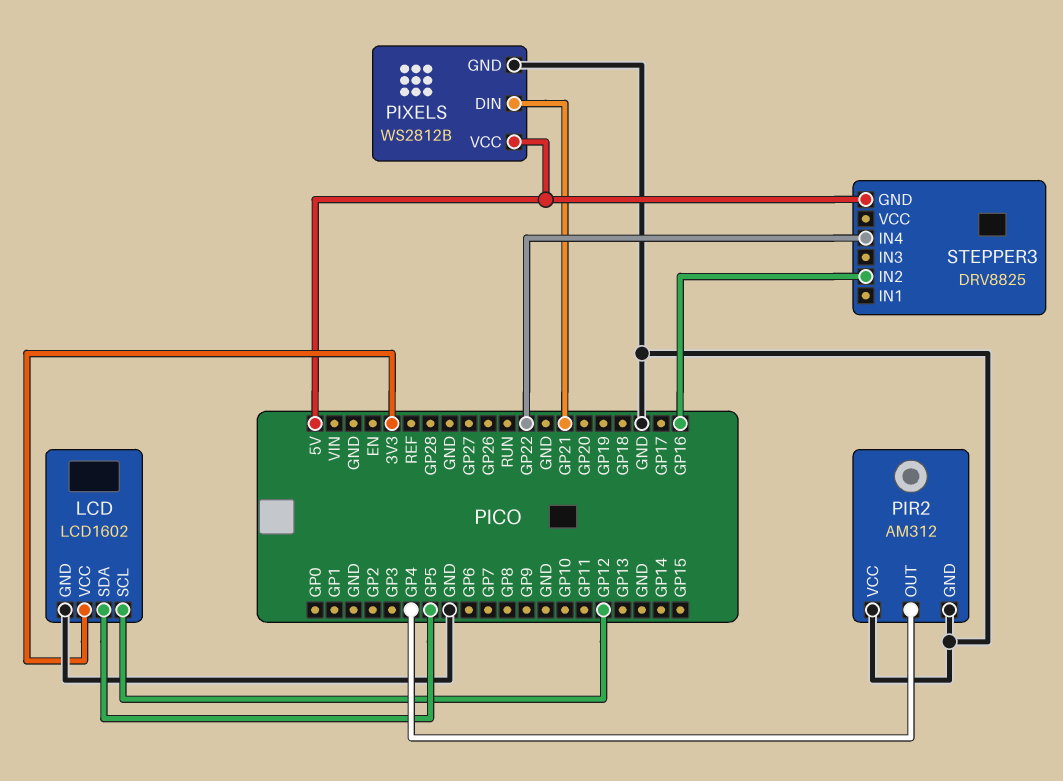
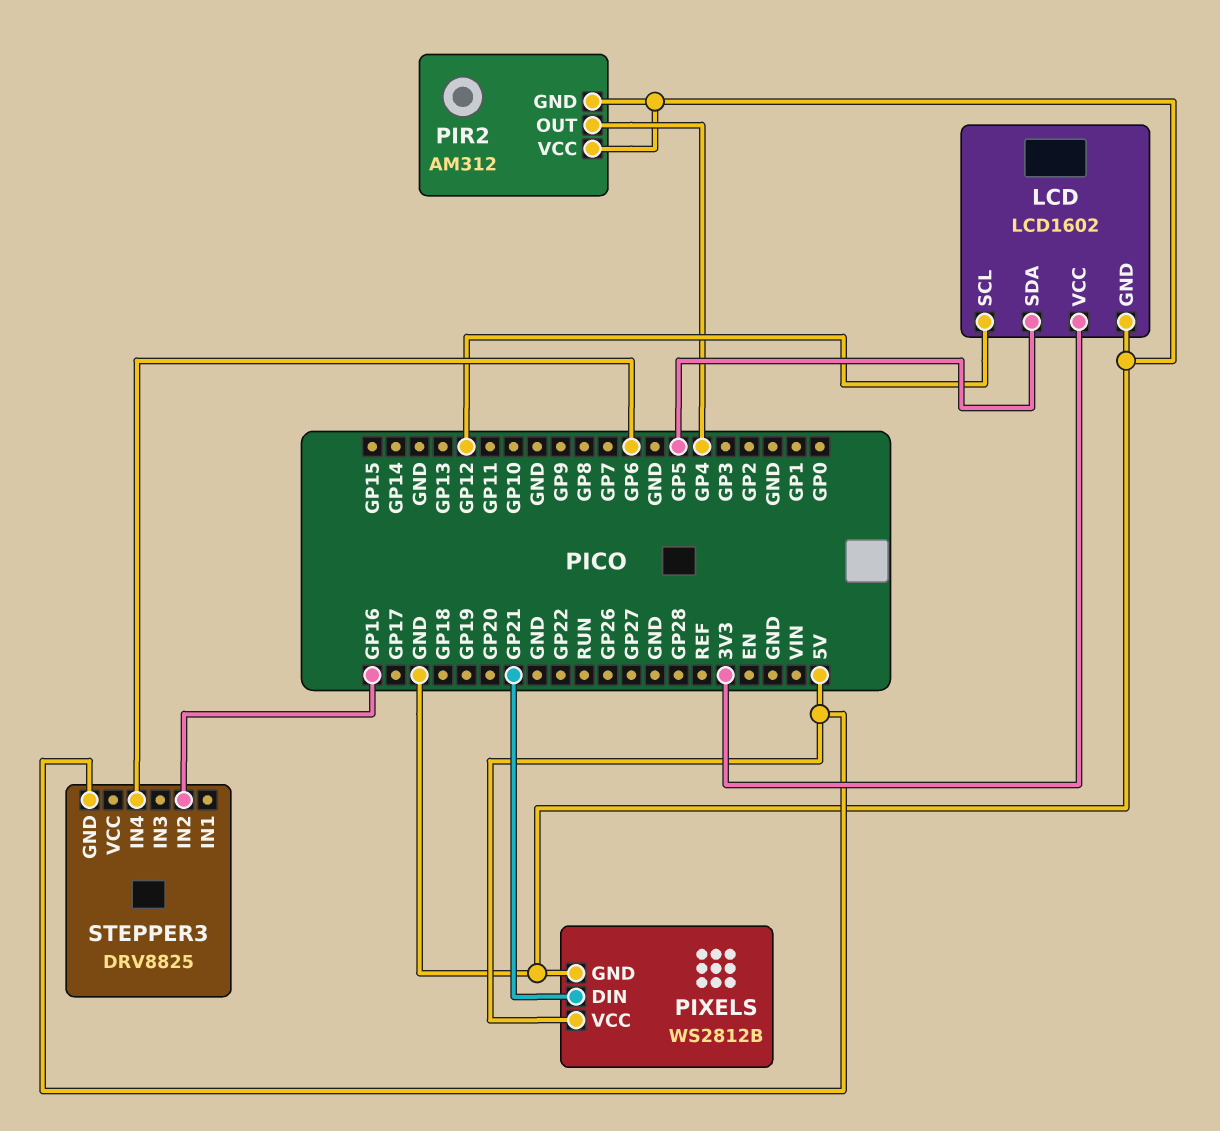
STEPPER3 pin IN4: GP22 -> GP6

